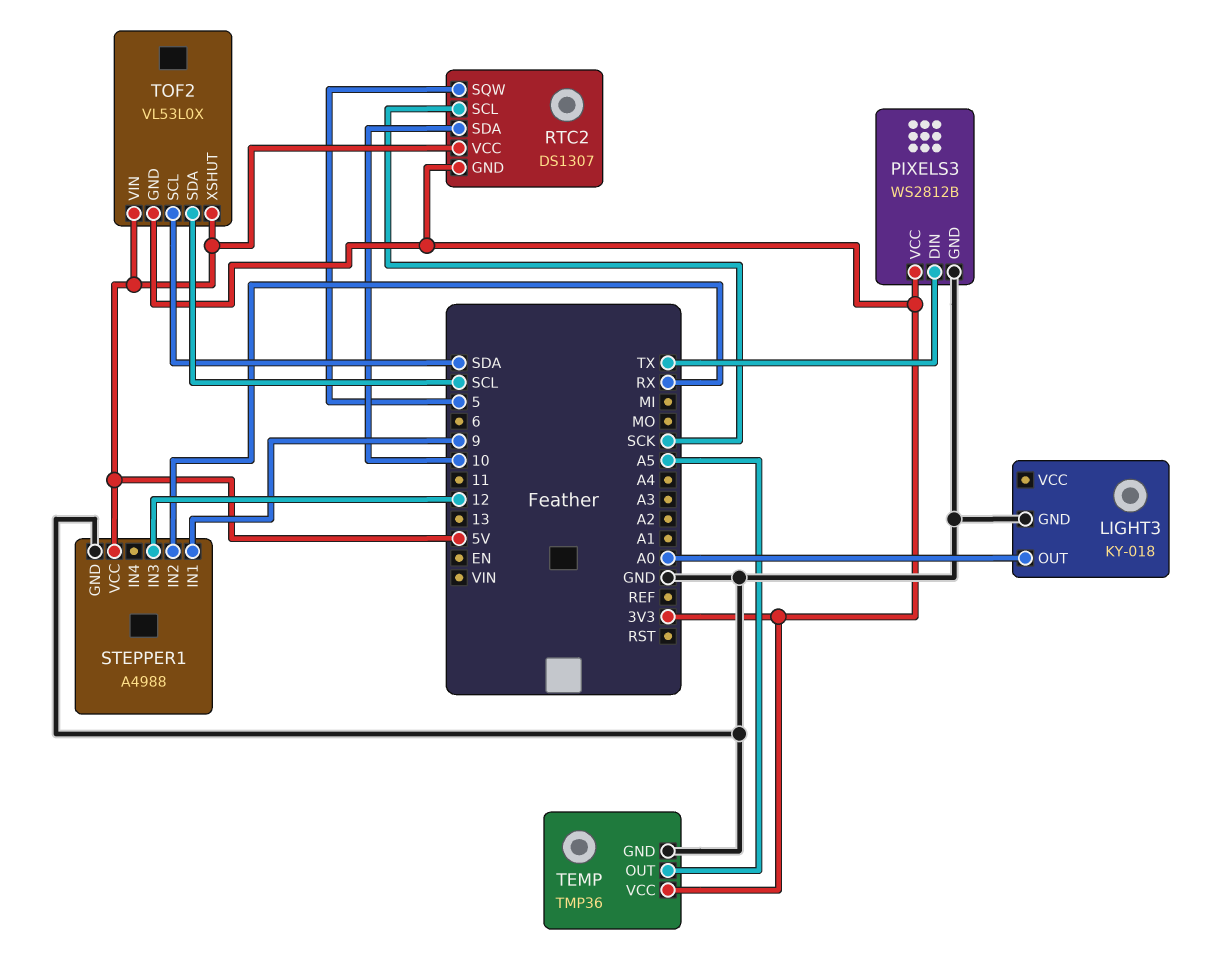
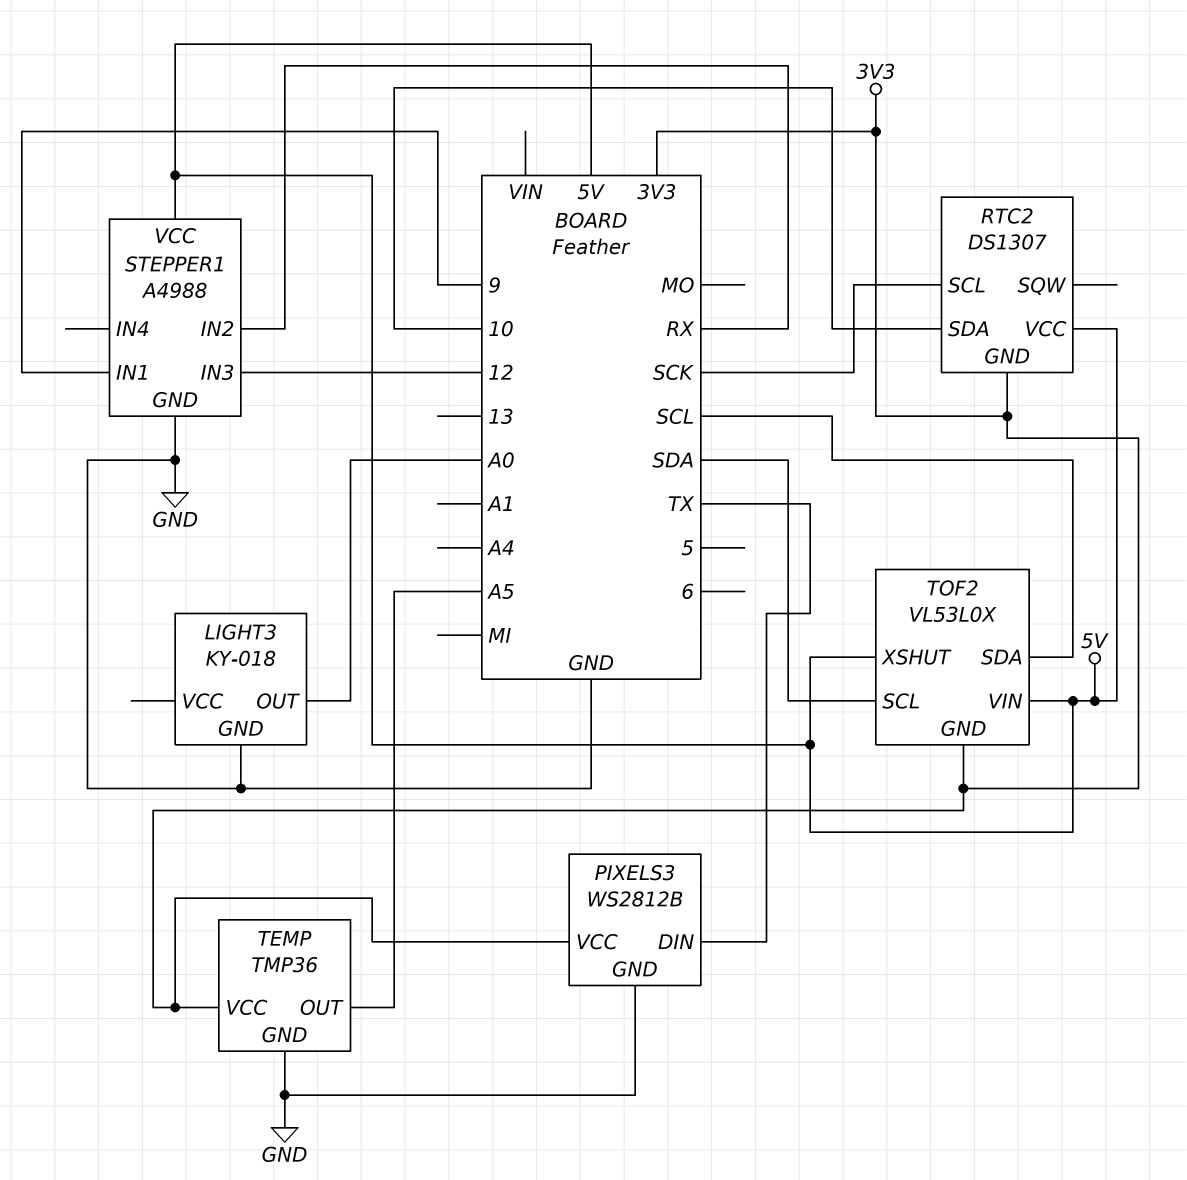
RTC2 pin SQW: 5 -> none

